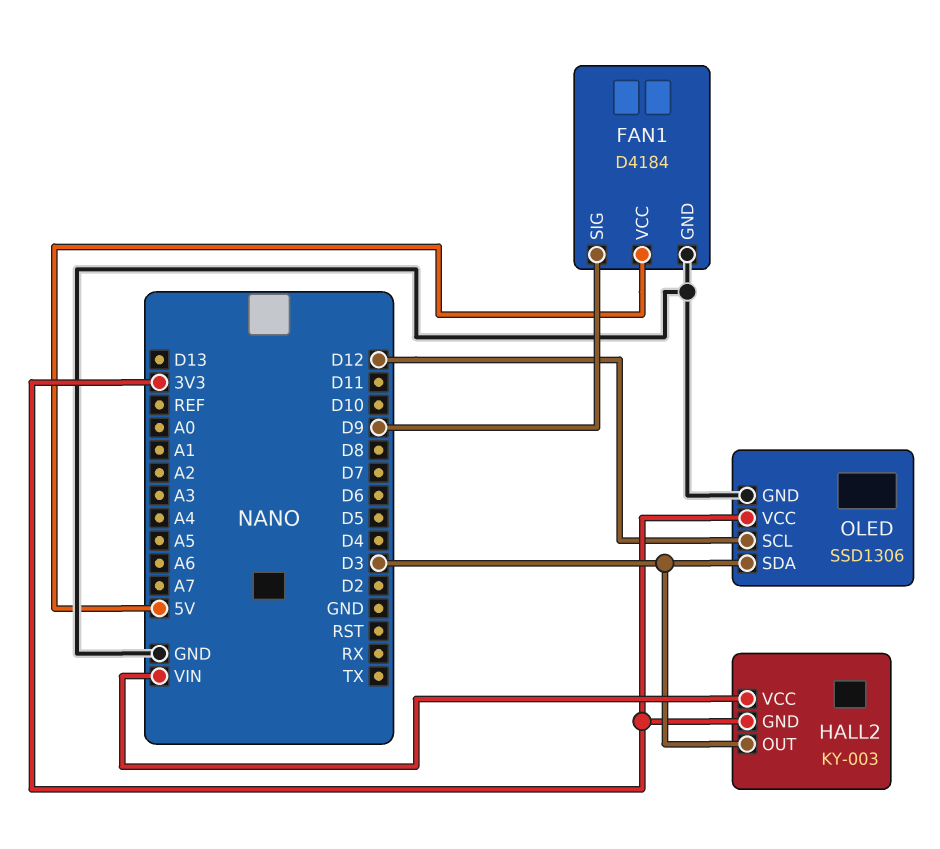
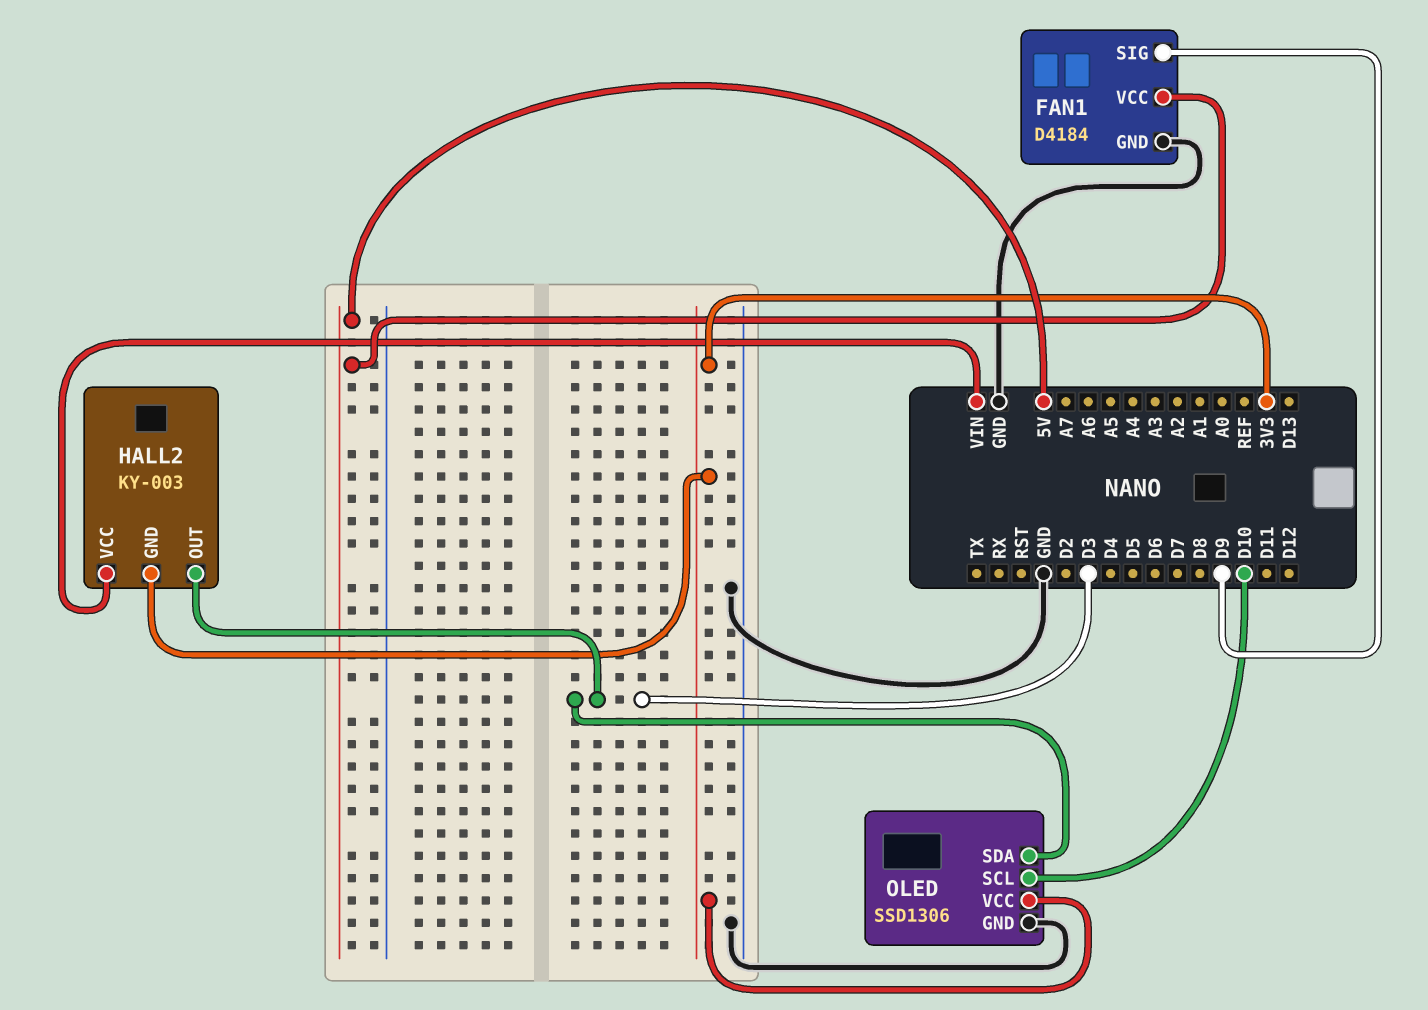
OLED pin SCL: D12 -> D10

